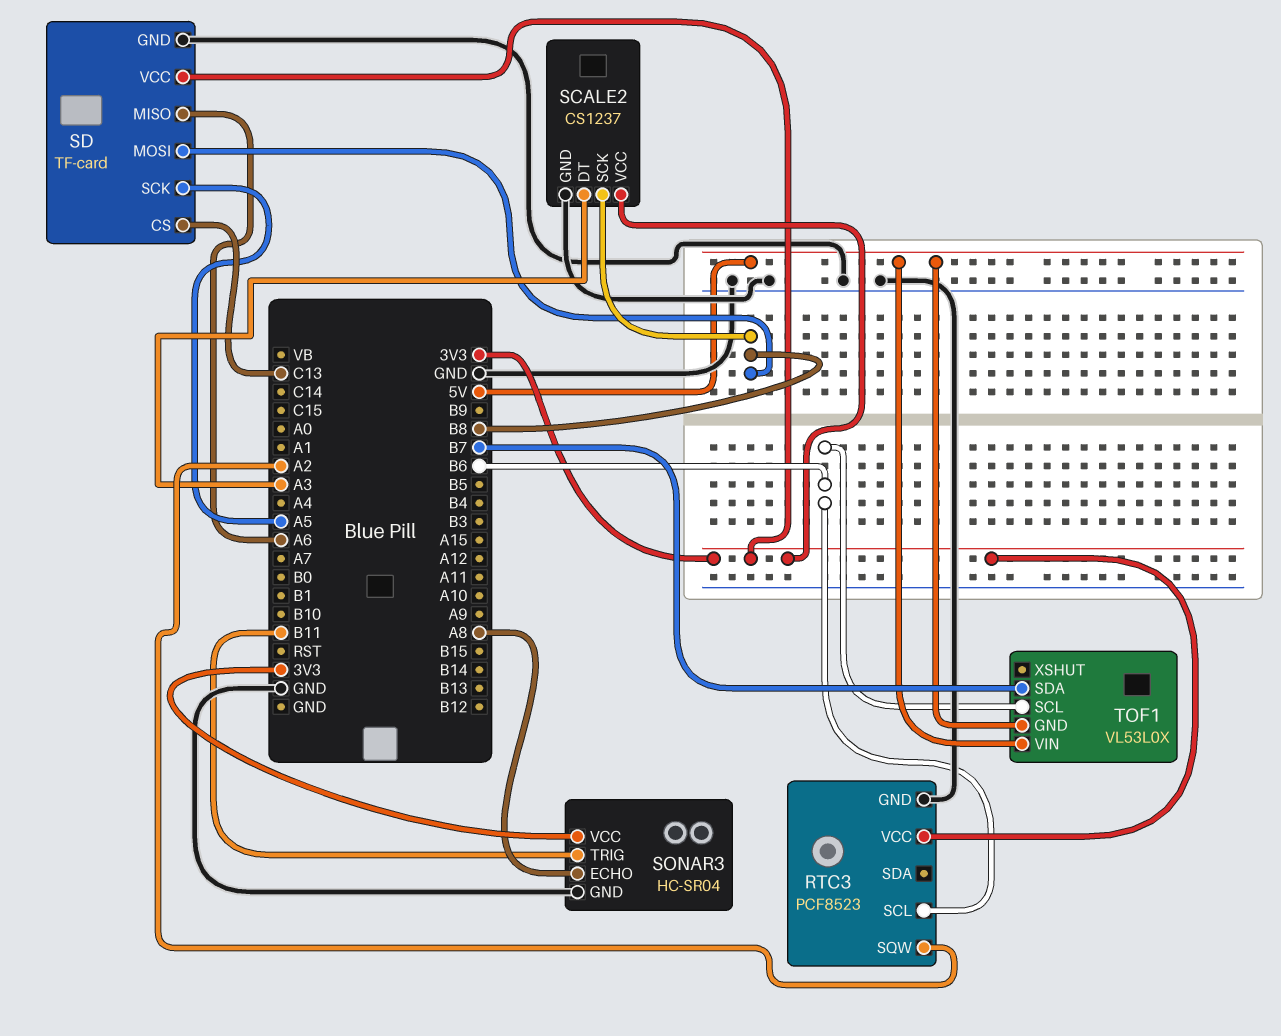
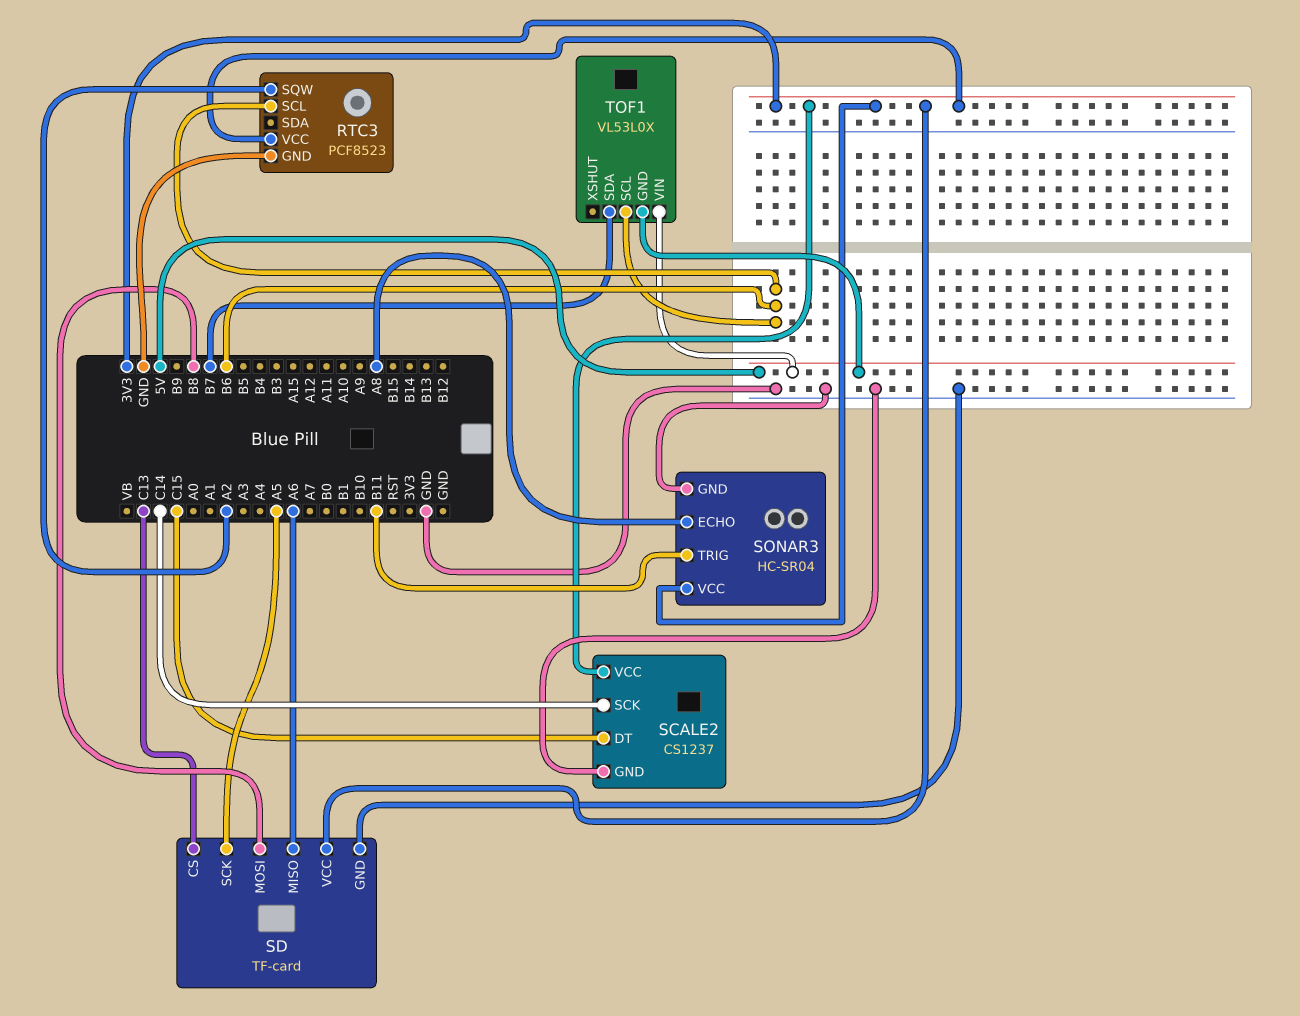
SCALE2 pin DT: A3 -> C15
SCALE2 pin SCK: B8 -> C14

